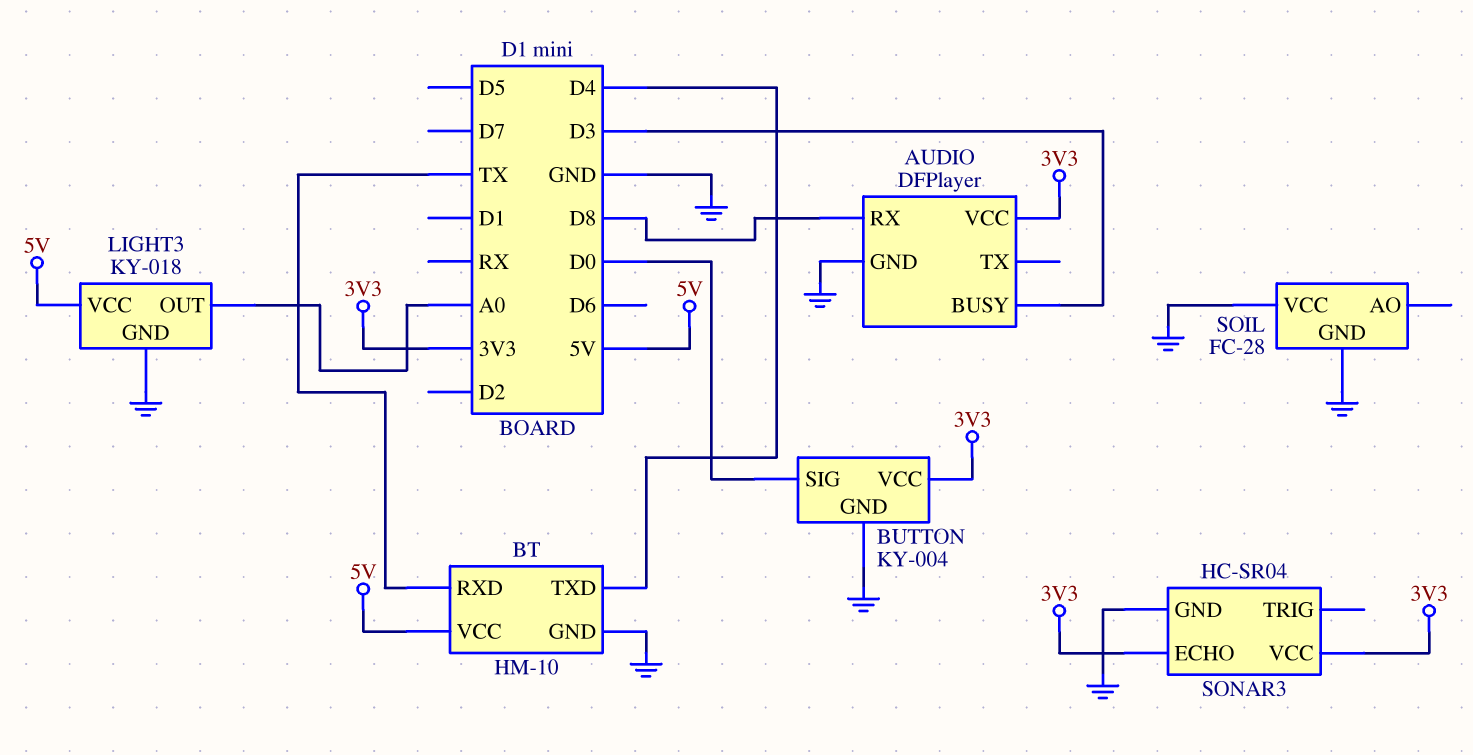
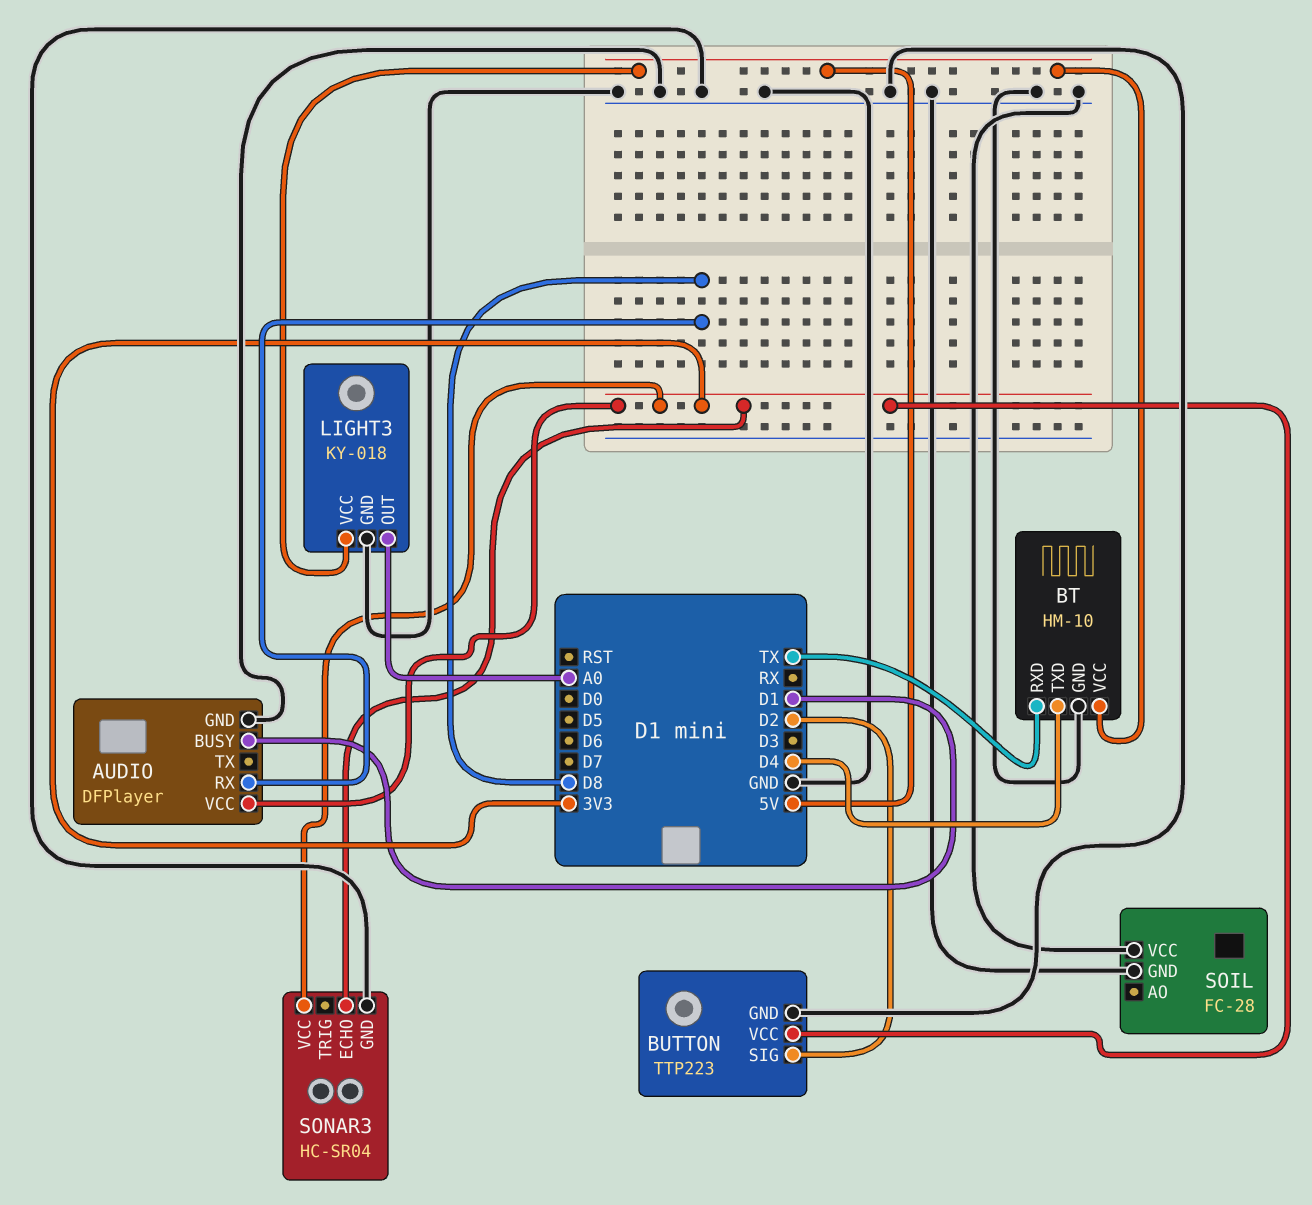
AUDIO pin BUSY: D3 -> D1
BUTTON: KY-004 -> TTP223
BUTTON pin SIG: D0 -> D2

